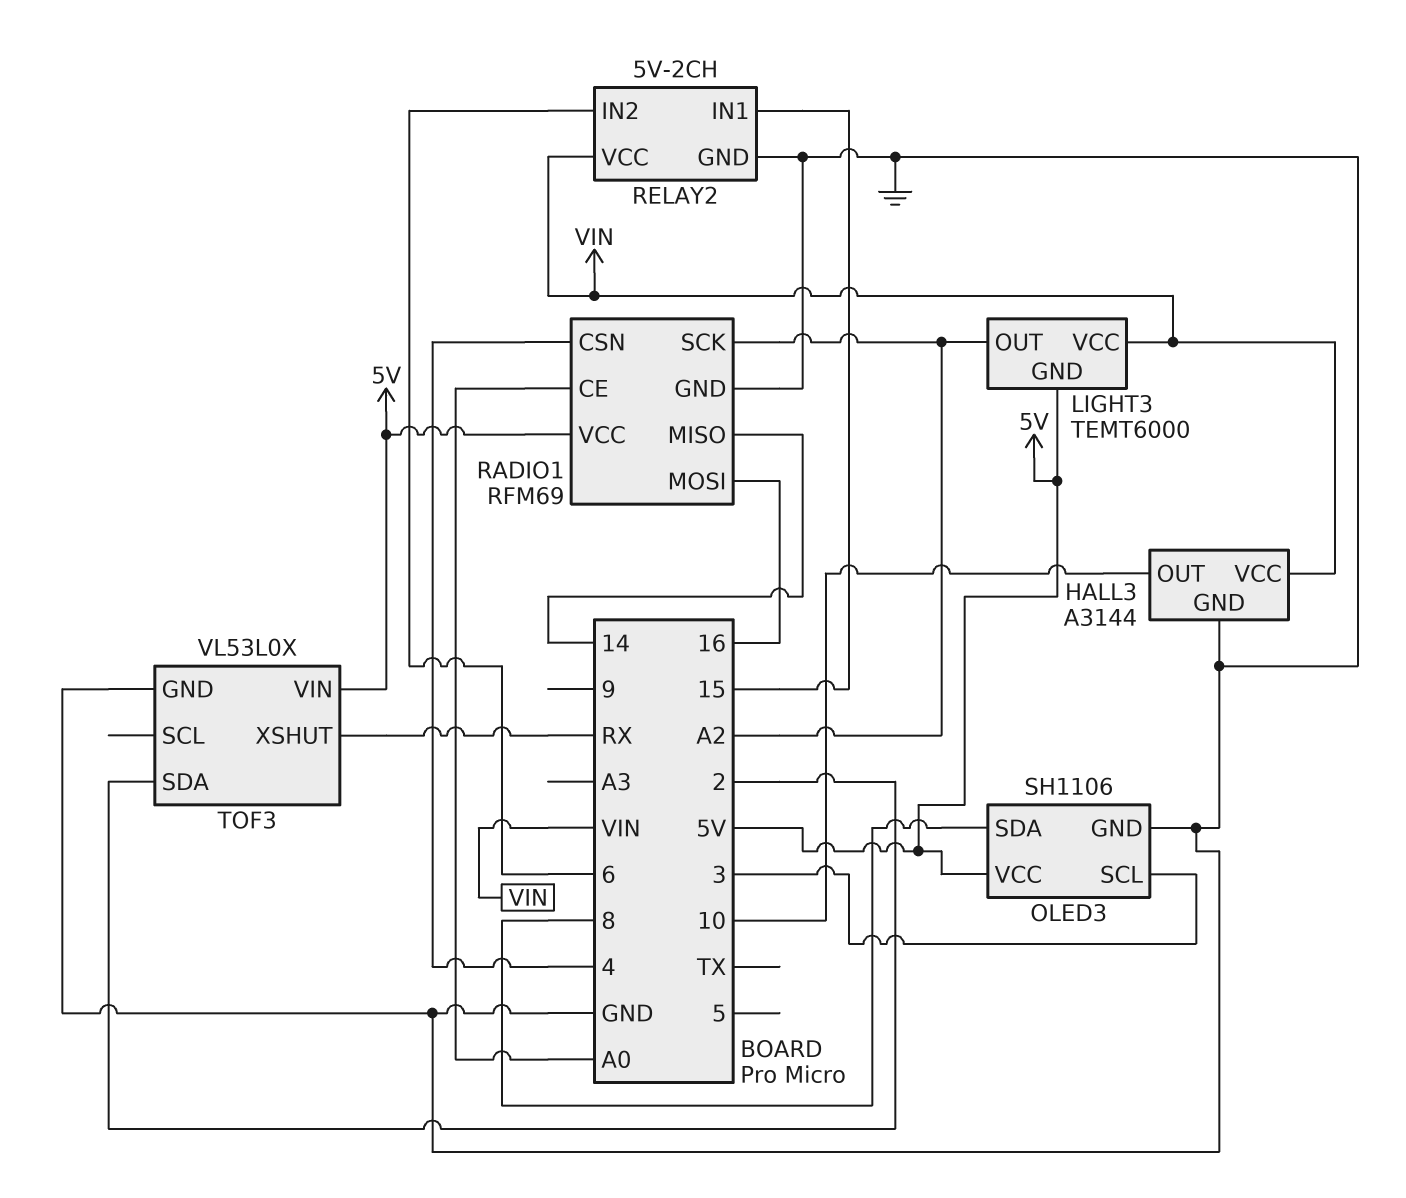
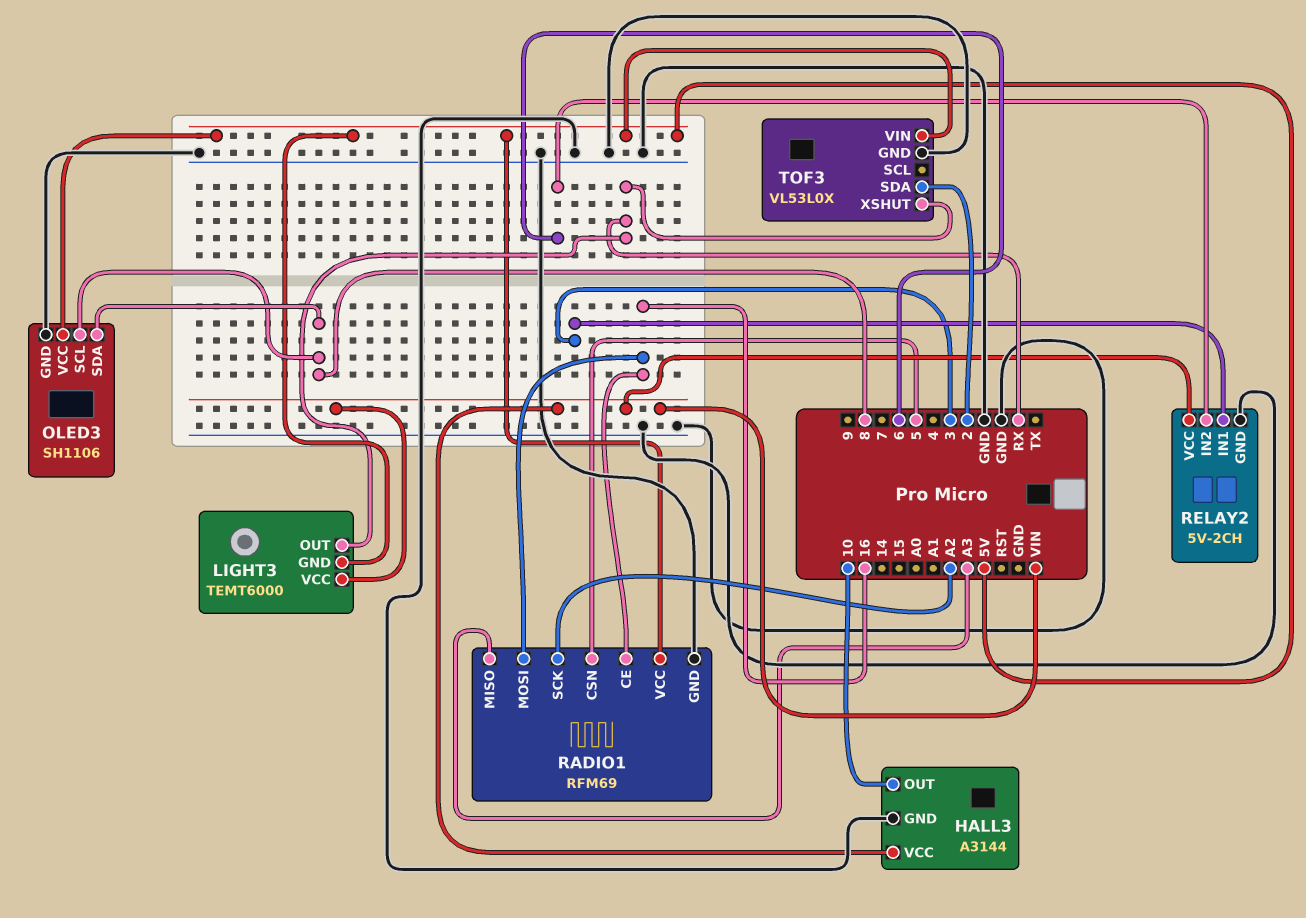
LIGHT3 pin OUT: A2 -> RX
OLED3 pin SCL: 3 -> 8
RADIO1 pin CE: A0 -> 16
RADIO1 pin CSN: 4 -> 5
RADIO1 pin MISO: 14 -> A3
RELAY2 pin IN1: 15 -> 3

